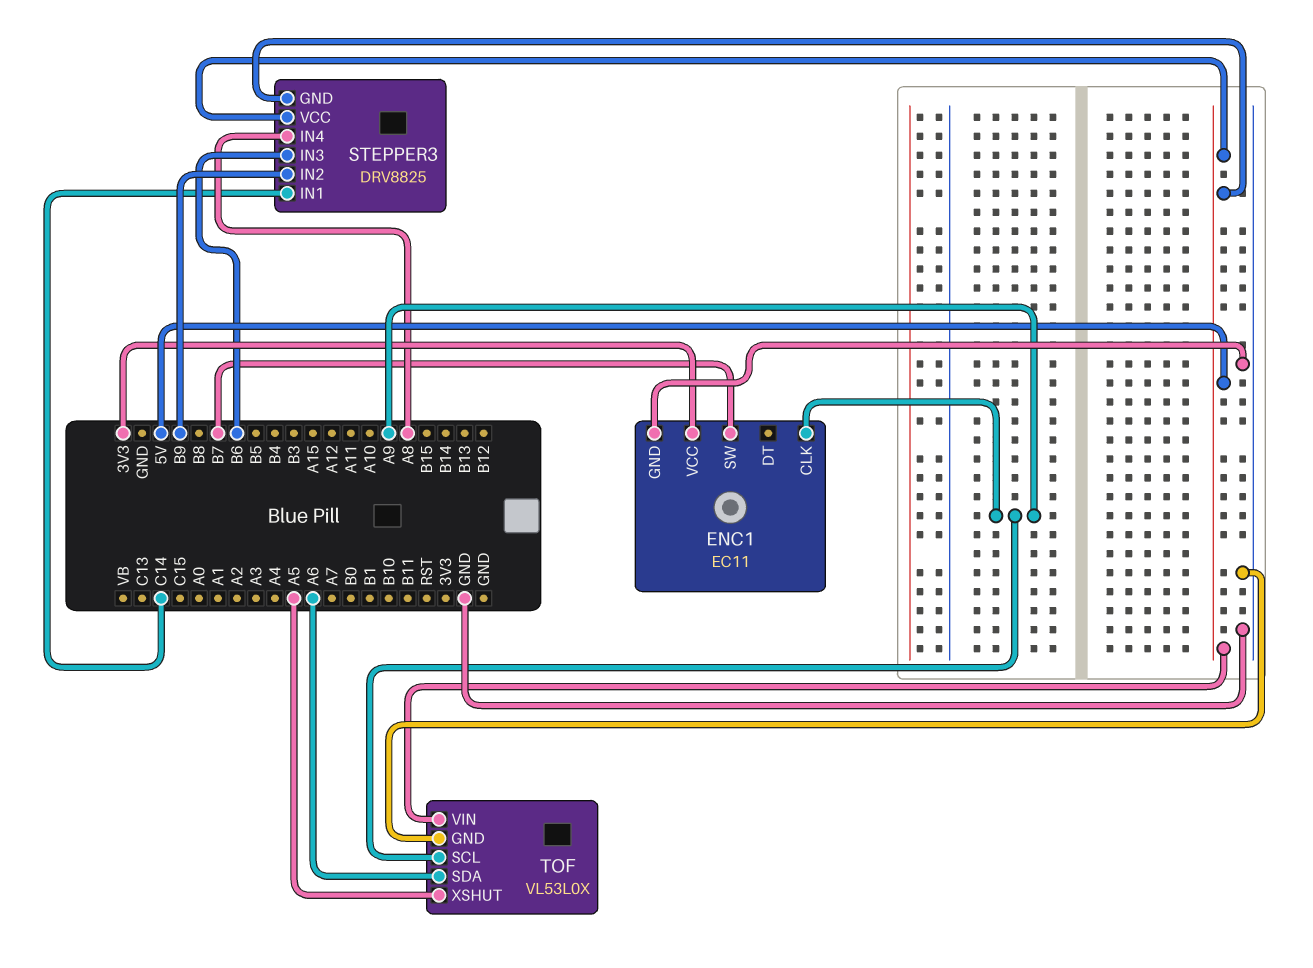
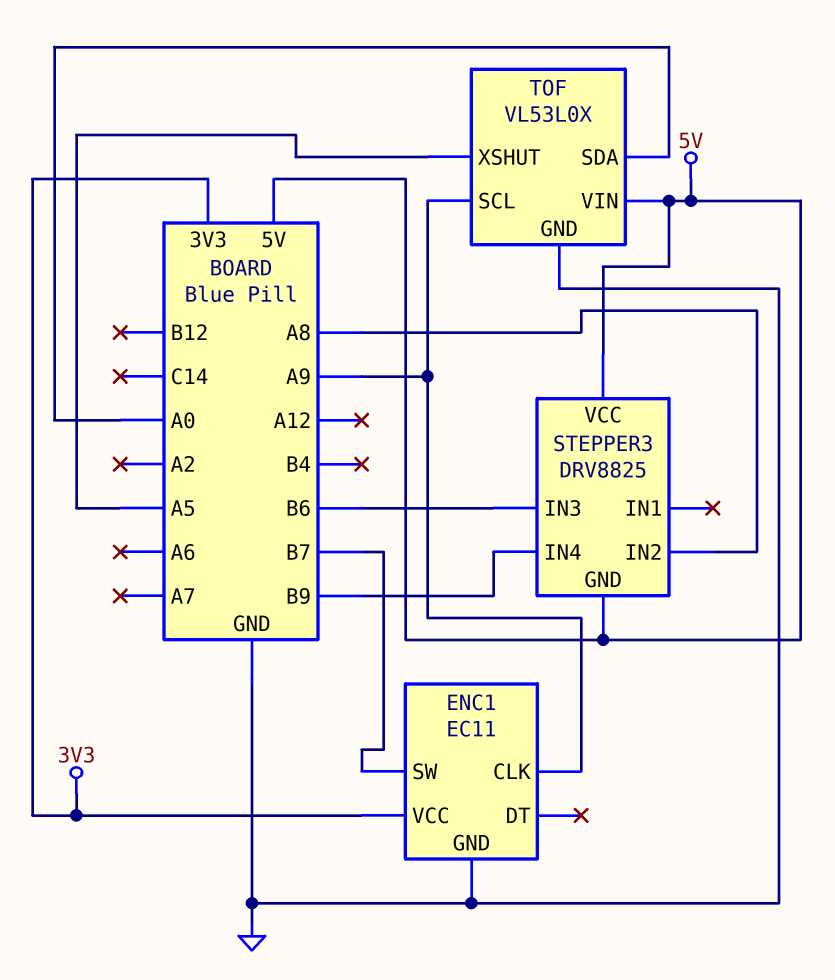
STEPPER3 pin IN1: C14 -> none
STEPPER3 pin IN2: B9 -> A8
STEPPER3 pin IN4: A8 -> B9
TOF pin SDA: A6 -> A0

